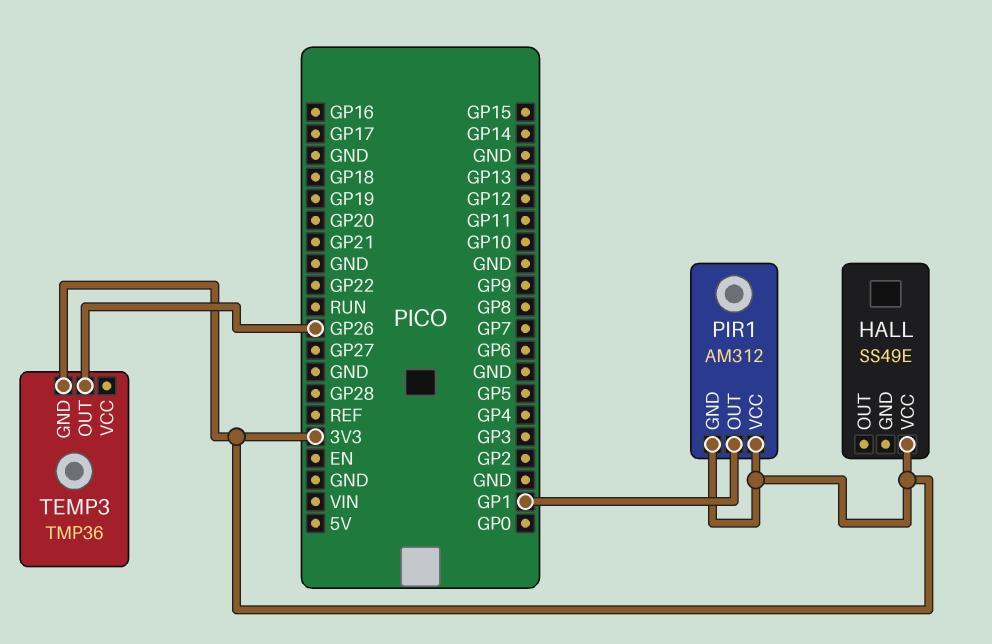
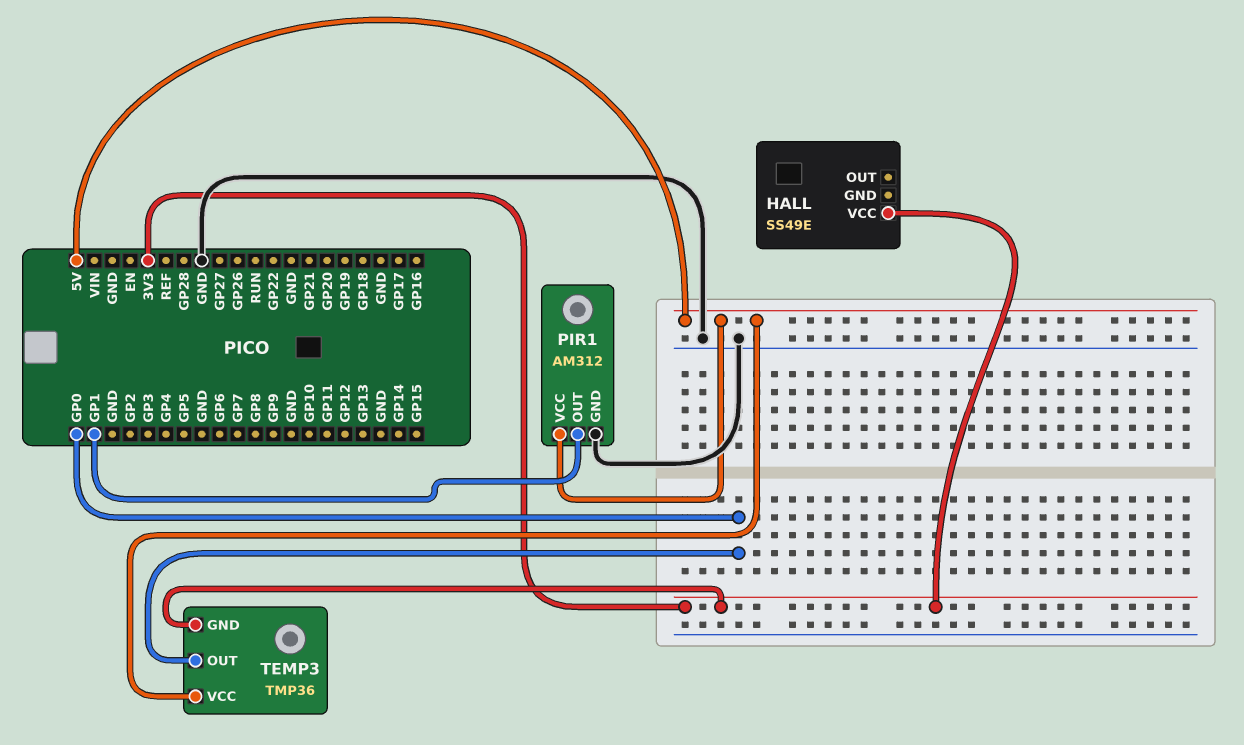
PIR1 pin GND: 3V3 -> GND
PIR1 pin VCC: 3V3 -> 5V
TEMP3 pin OUT: GP26 -> GP0
TEMP3 pin VCC: none -> 5V

